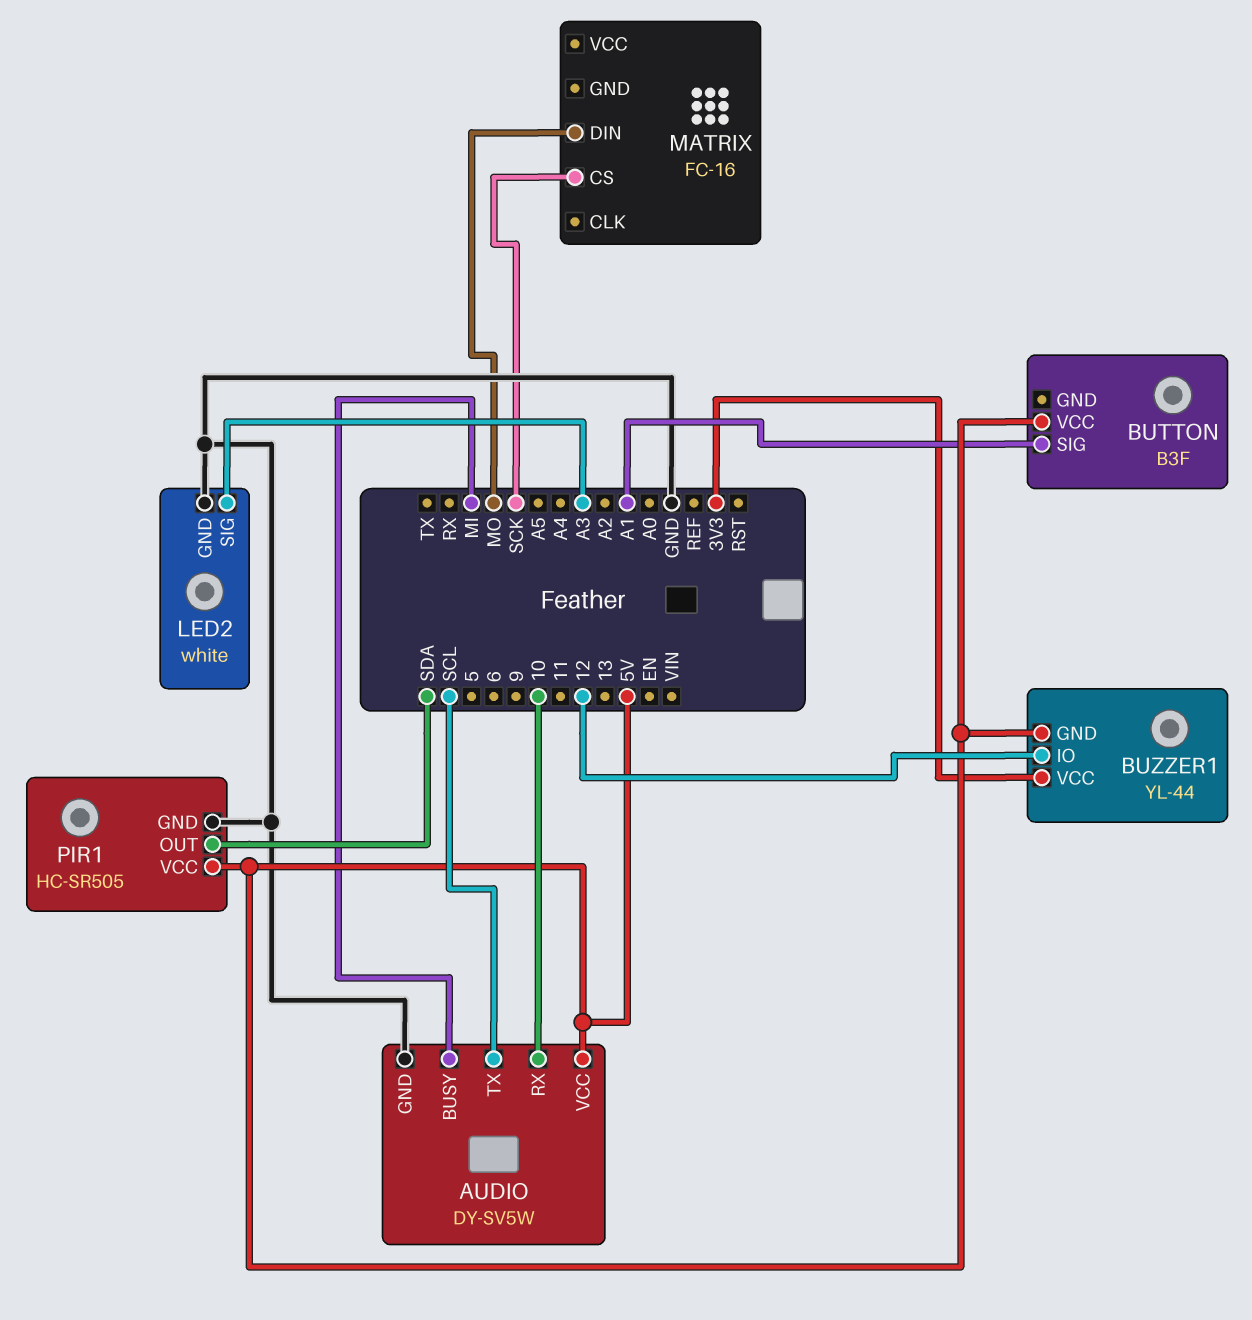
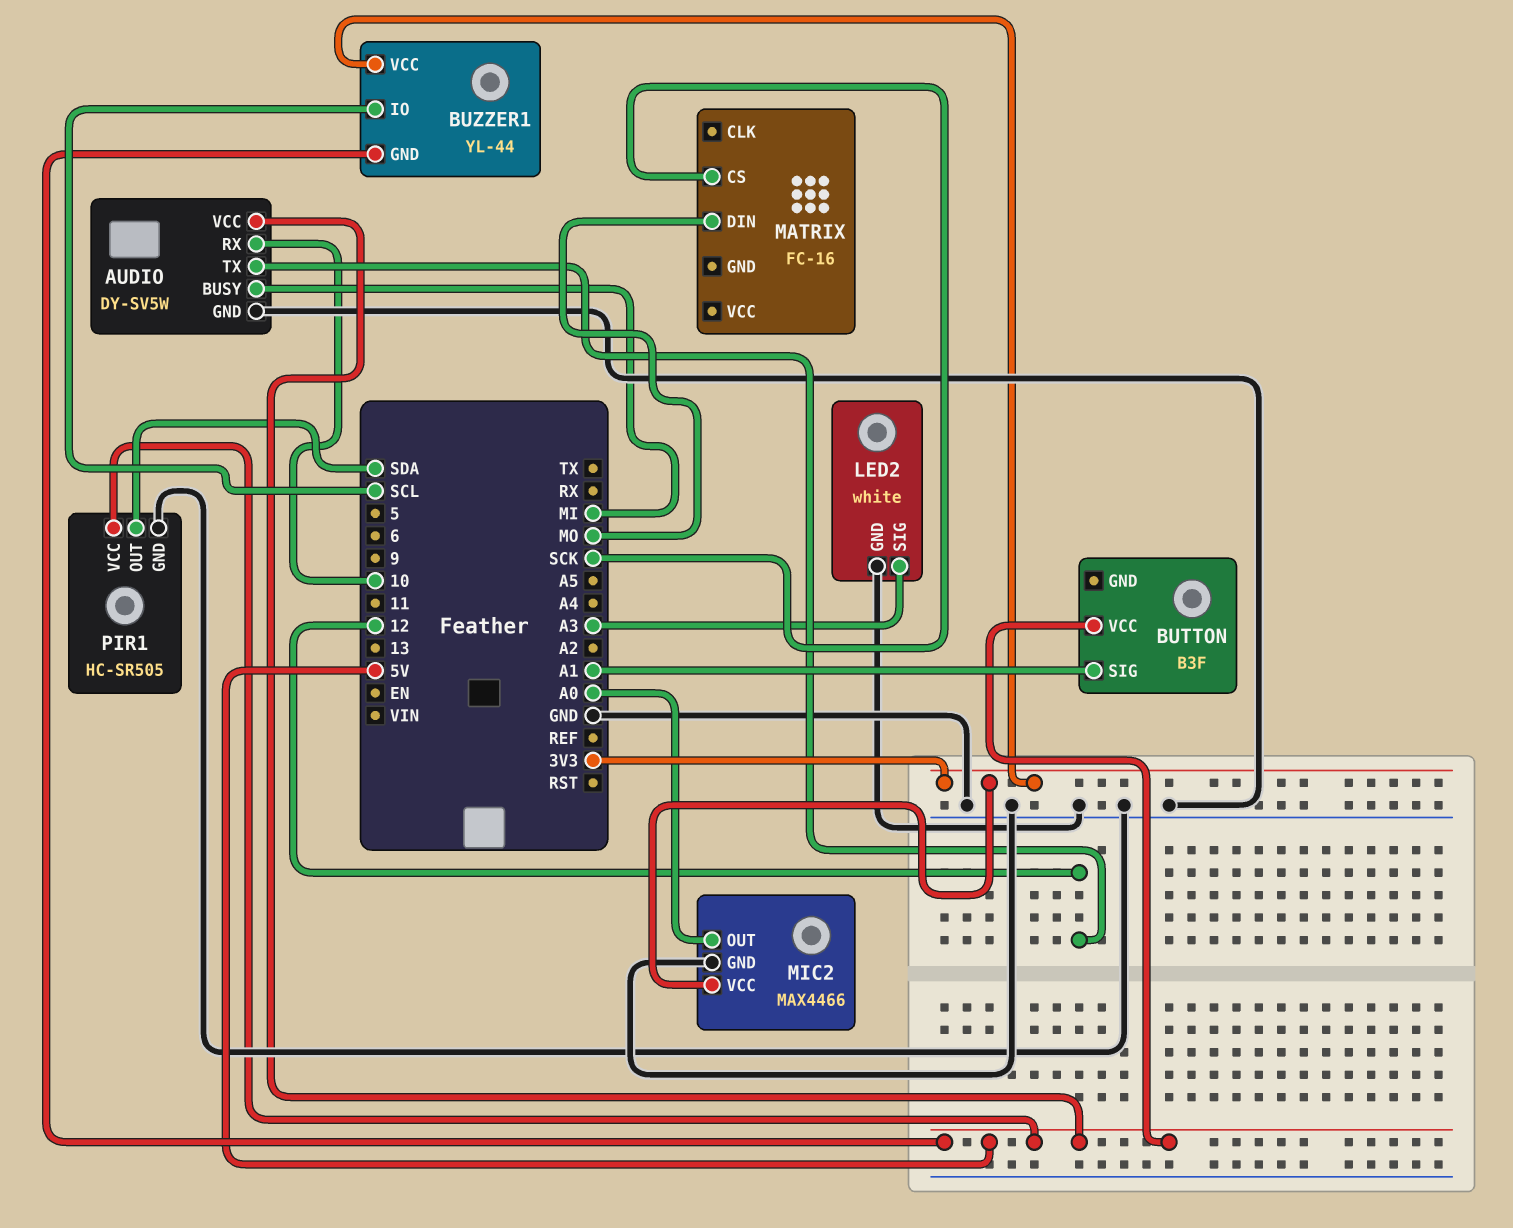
AUDIO pin TX: SCL -> 12
BUZZER1 pin IO: 12 -> SCL
MIC2: none -> MAX4466
MIC2 pin GND: none -> GND
MIC2 pin OUT: none -> A0
MIC2 pin VCC: none -> 3V3

